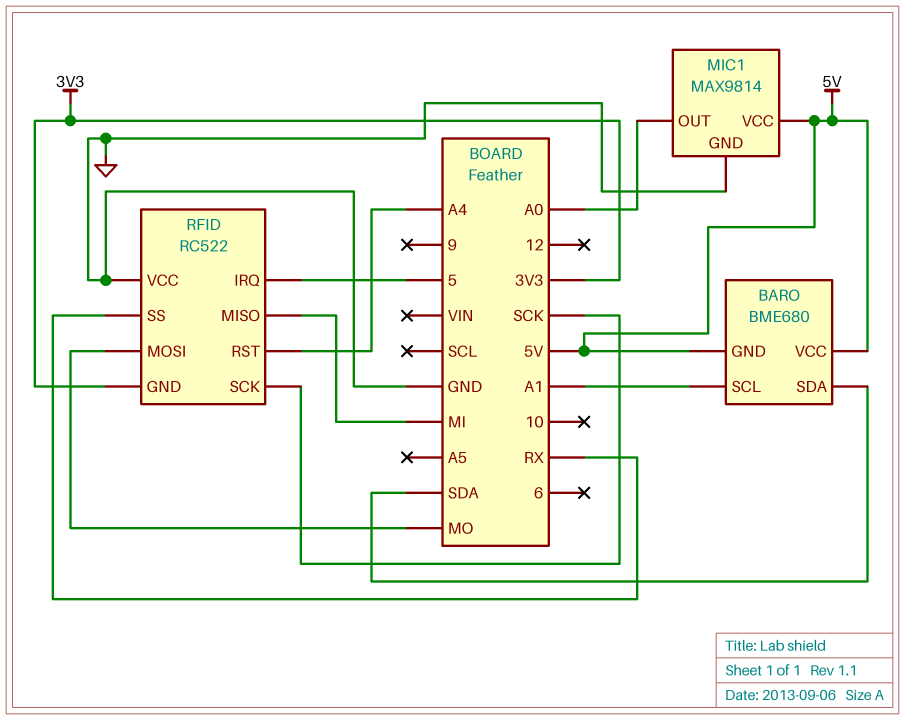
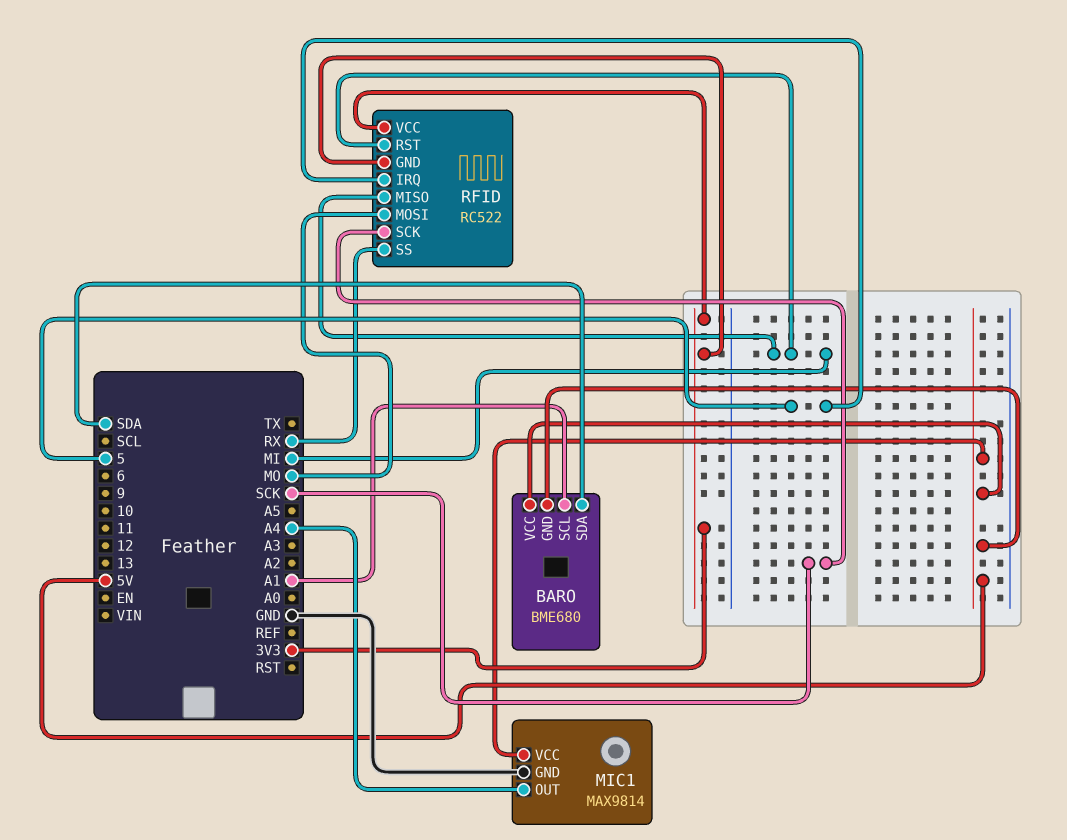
MIC1 pin OUT: A0 -> A4
RFID pin RST: A4 -> MI
RFID pin VCC: GND -> 3V3

